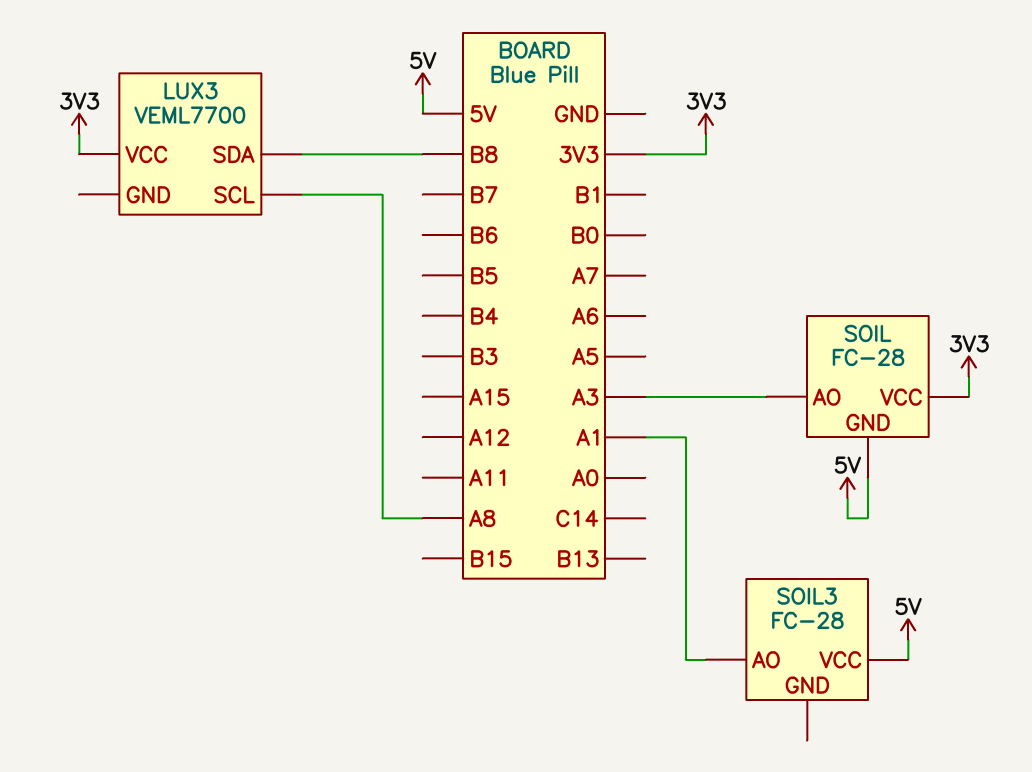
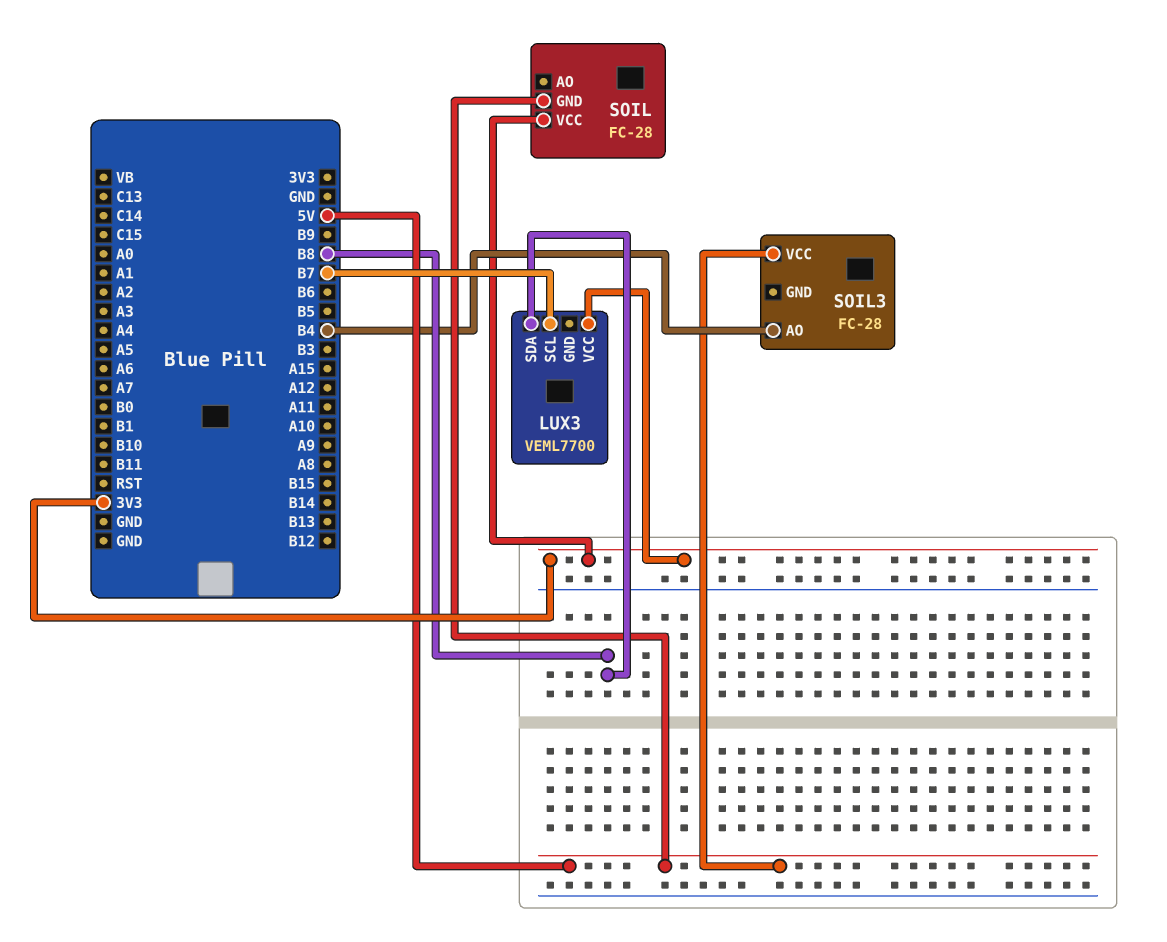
LUX3 pin SCL: A8 -> B7
SOIL pin AO: A3 -> none
SOIL3 pin AO: A1 -> B4

